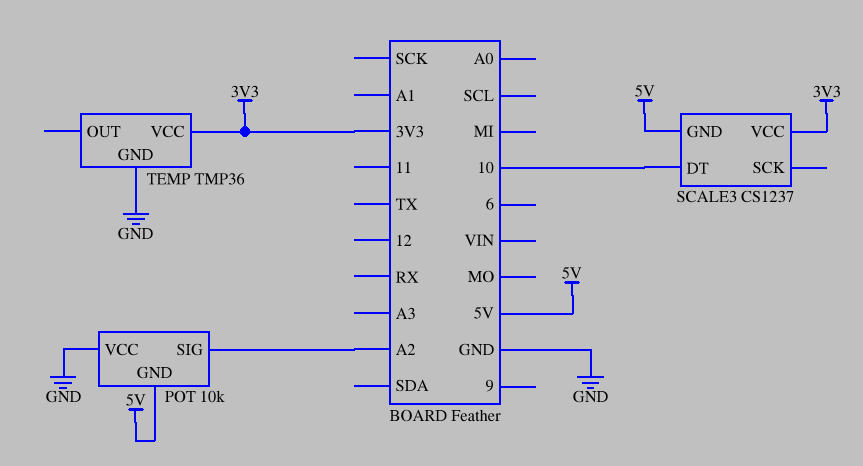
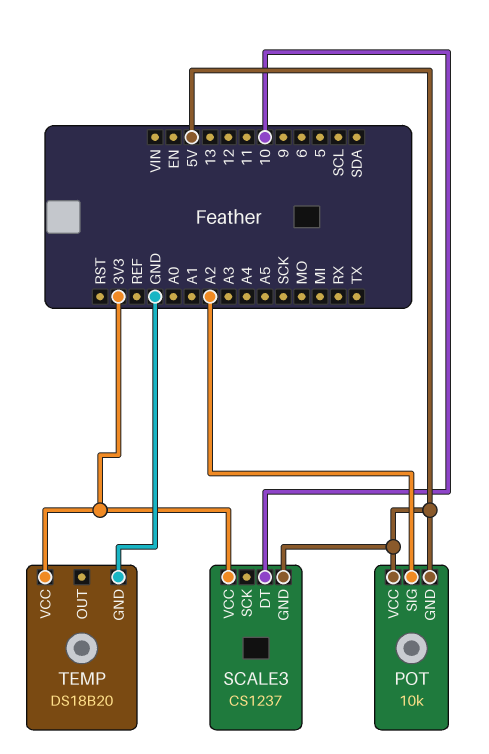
POT pin VCC: GND -> 5V
TEMP: TMP36 -> DS18B20

